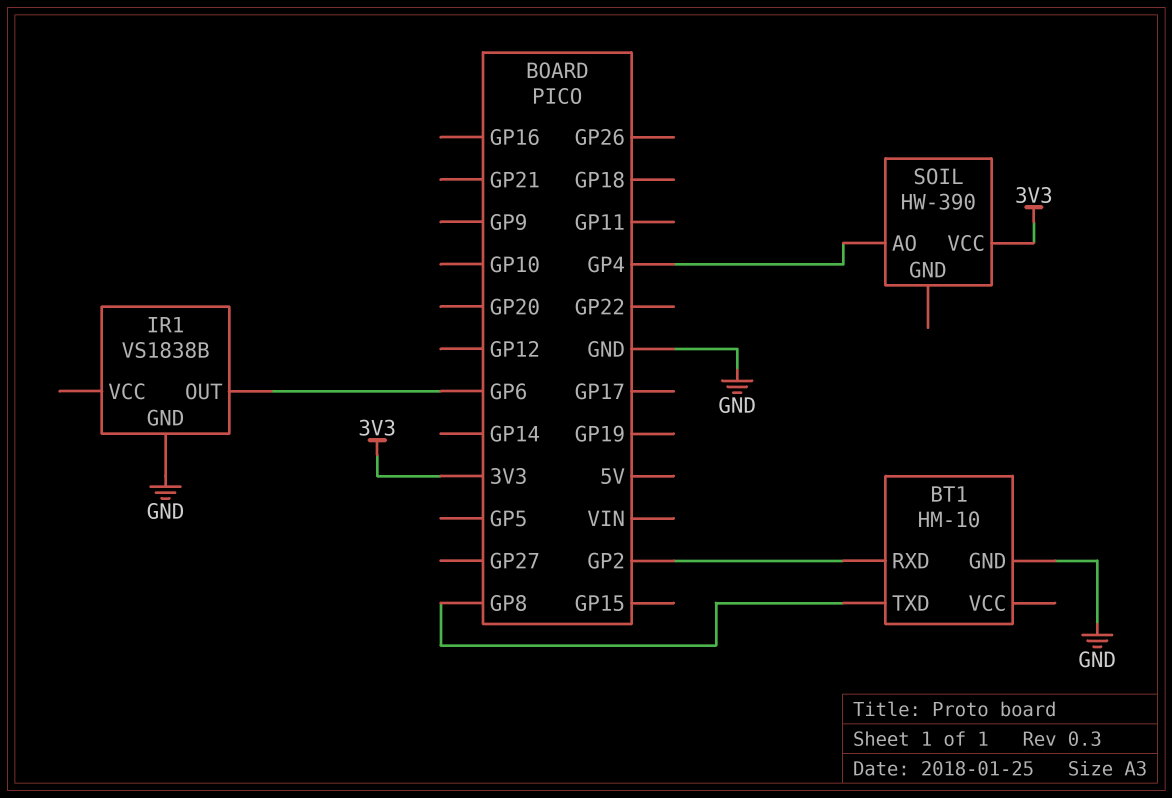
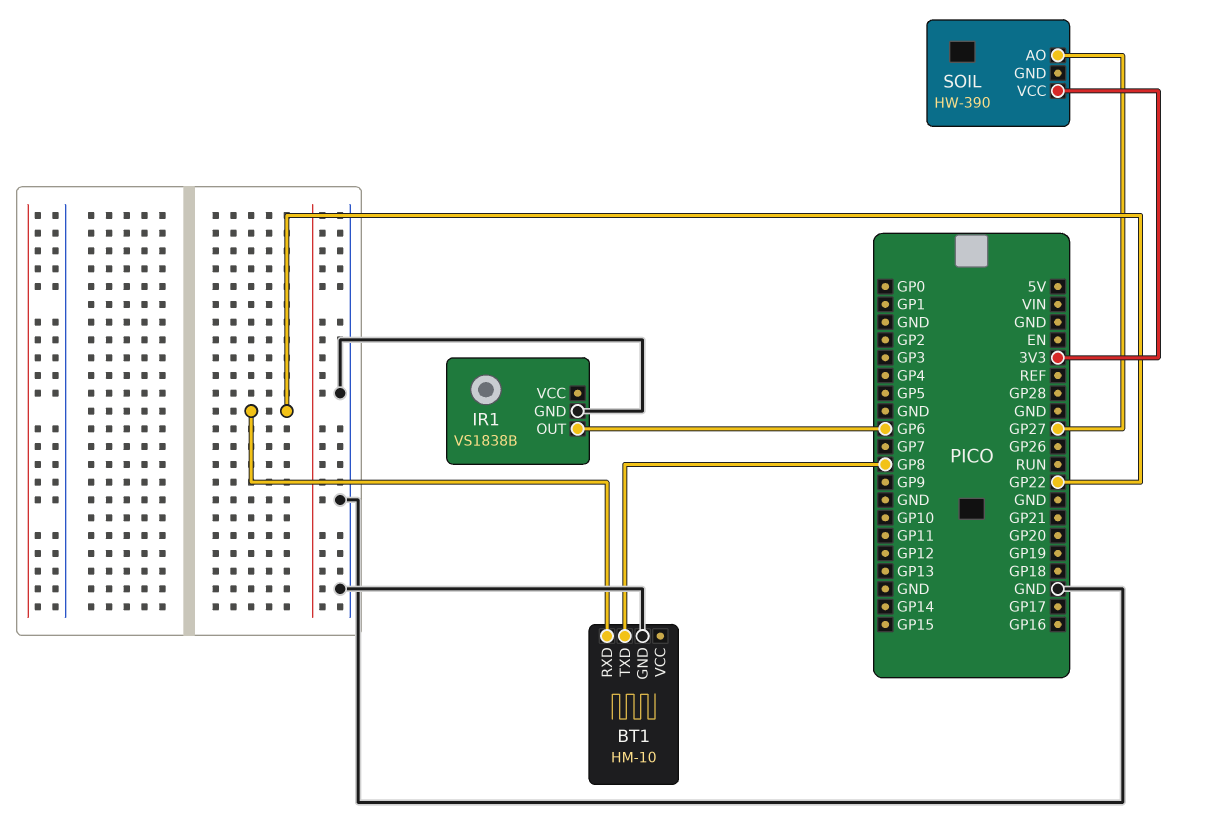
BT1 pin RXD: GP2 -> GP22
SOIL pin AO: GP4 -> GP27

